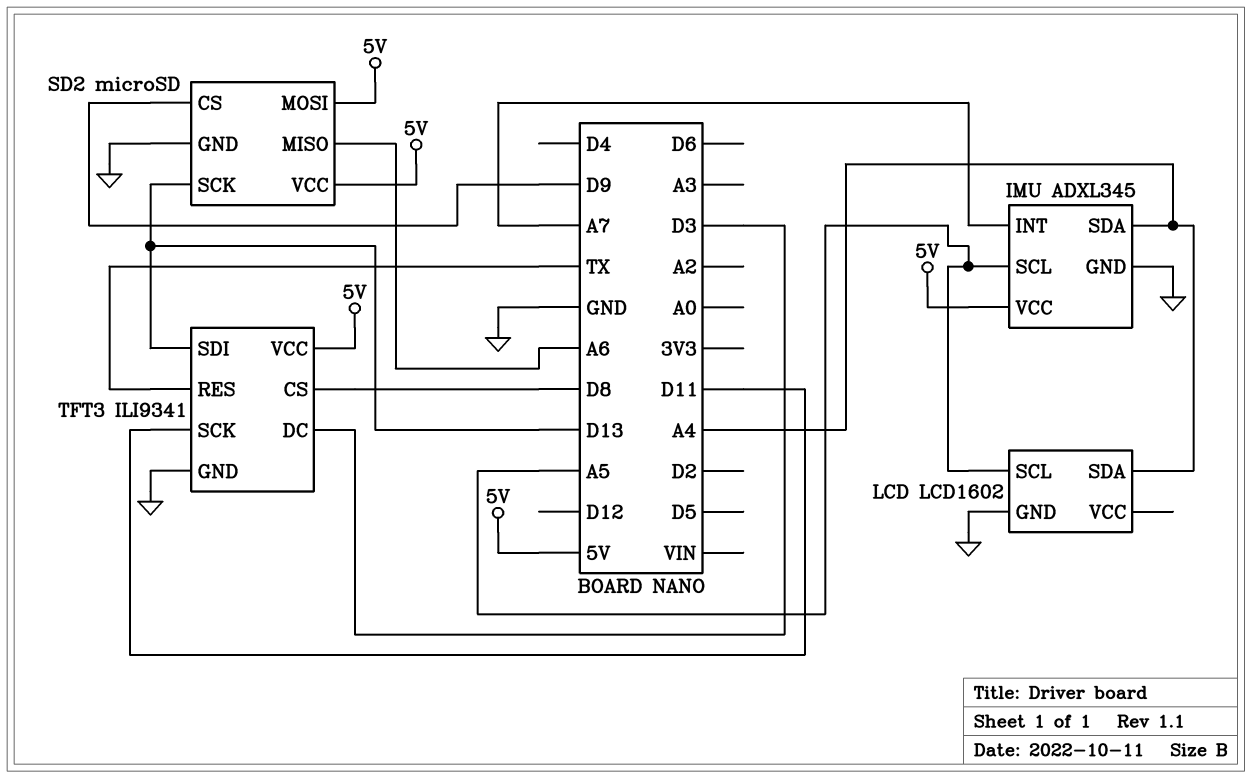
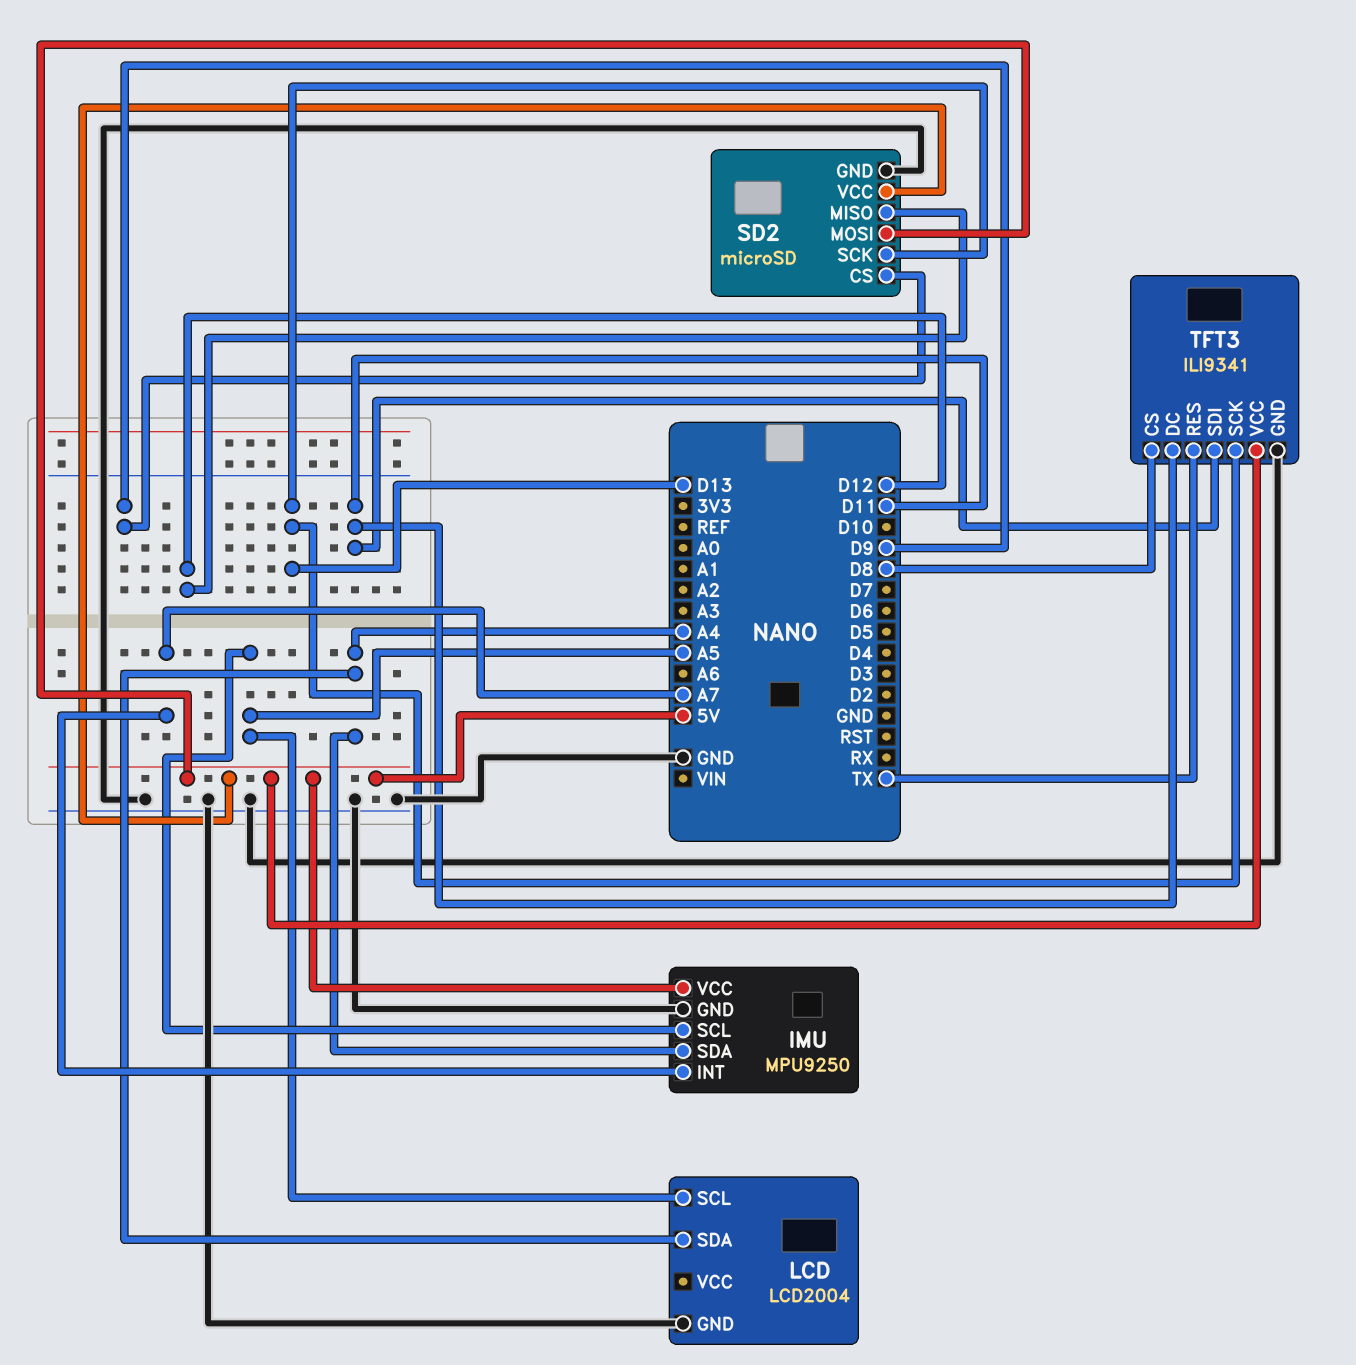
IMU: ADXL345 -> MPU9250
LCD: LCD1602 -> LCD2004
SD2 pin MISO: A6 -> D12
TFT3 pin DC: D3 -> D11
TFT3 pin SCK: D11 -> D13
TFT3 pin SDI: D13 -> D11

